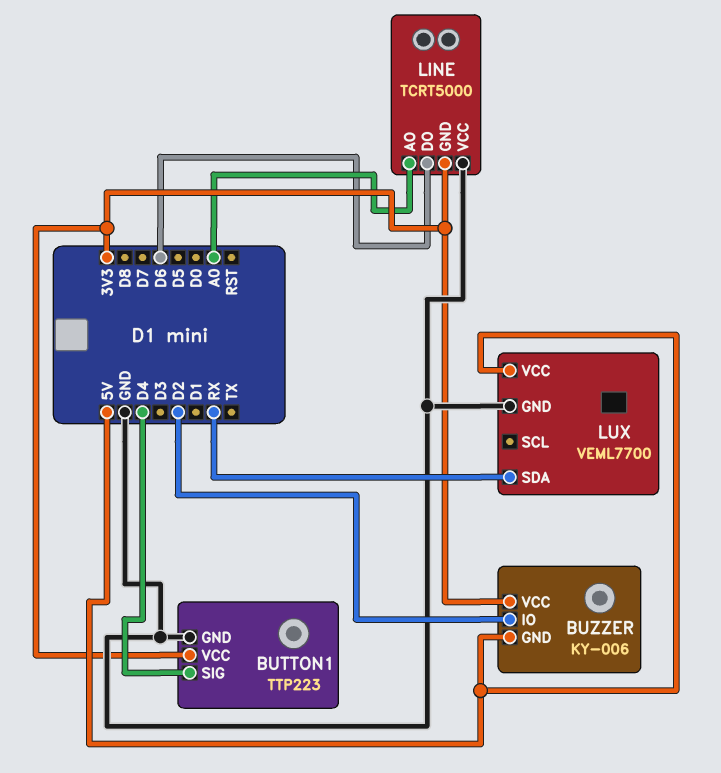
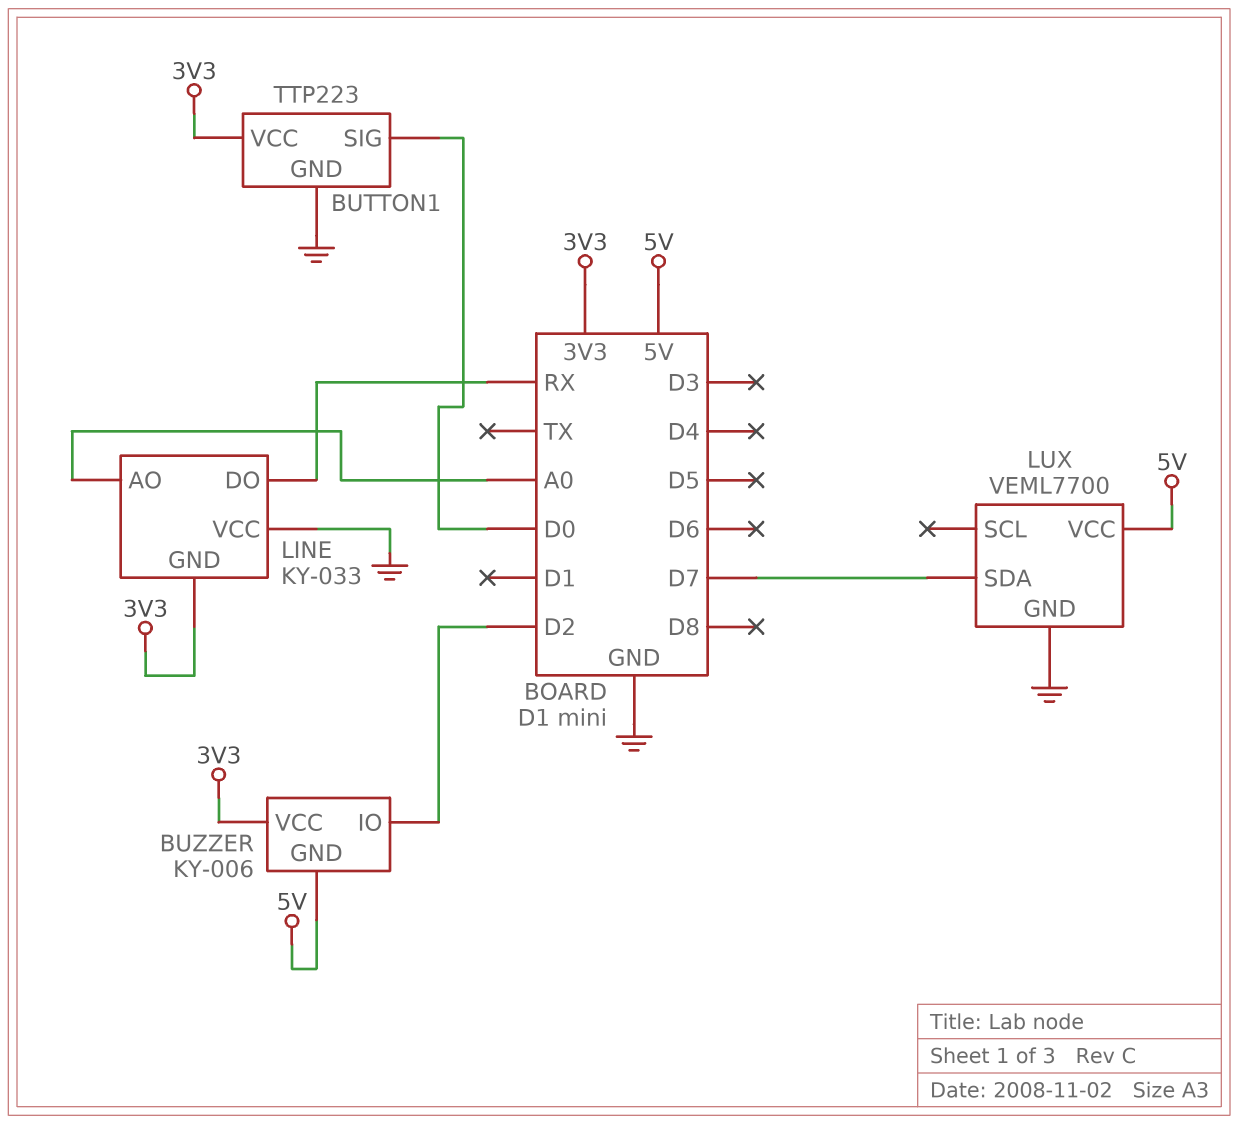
BUTTON1 pin SIG: D4 -> D0
LINE: TCRT5000 -> KY-033
LINE pin DO: D6 -> RX
LUX pin SDA: RX -> D7

